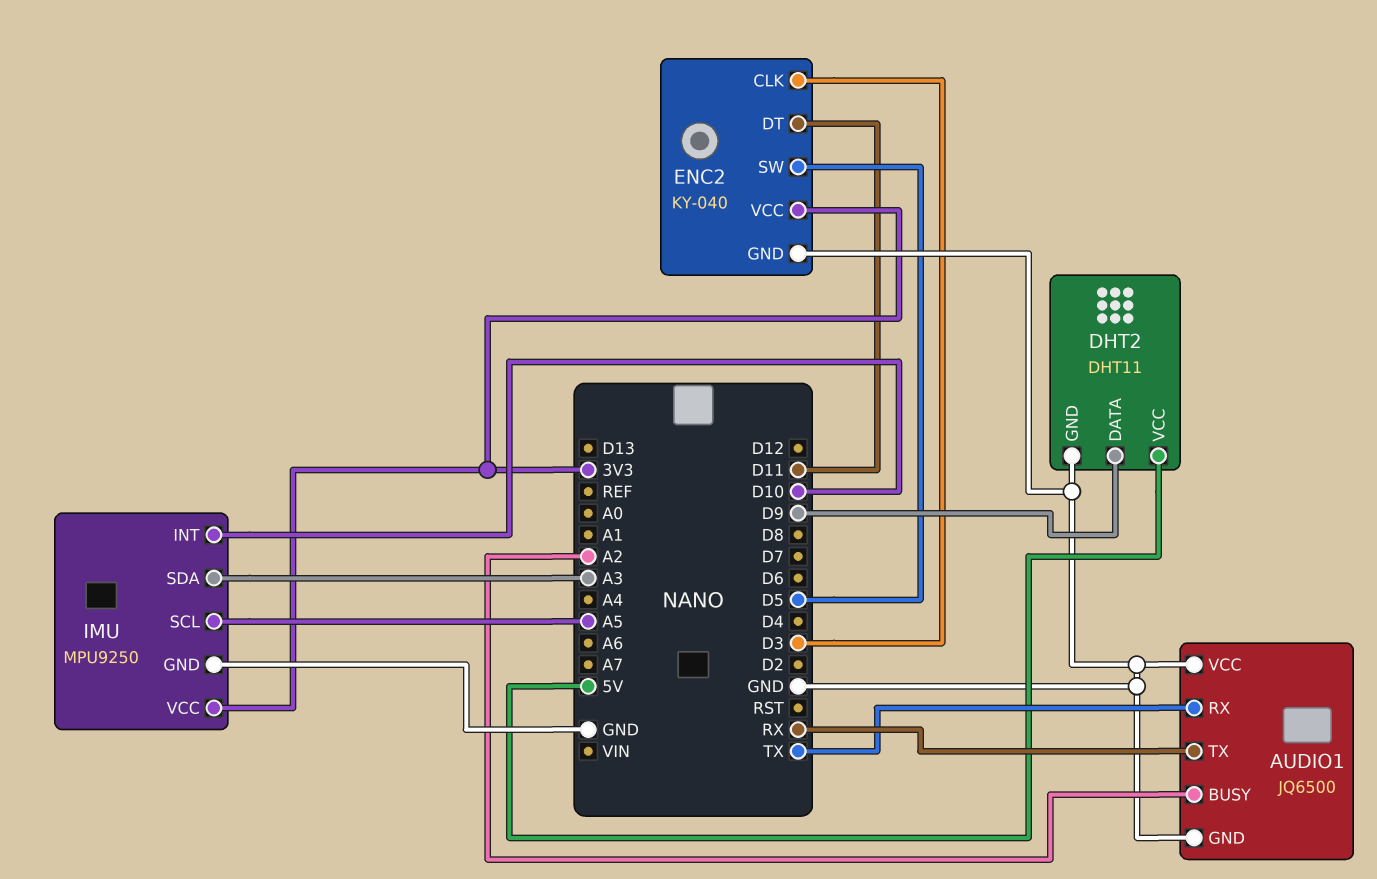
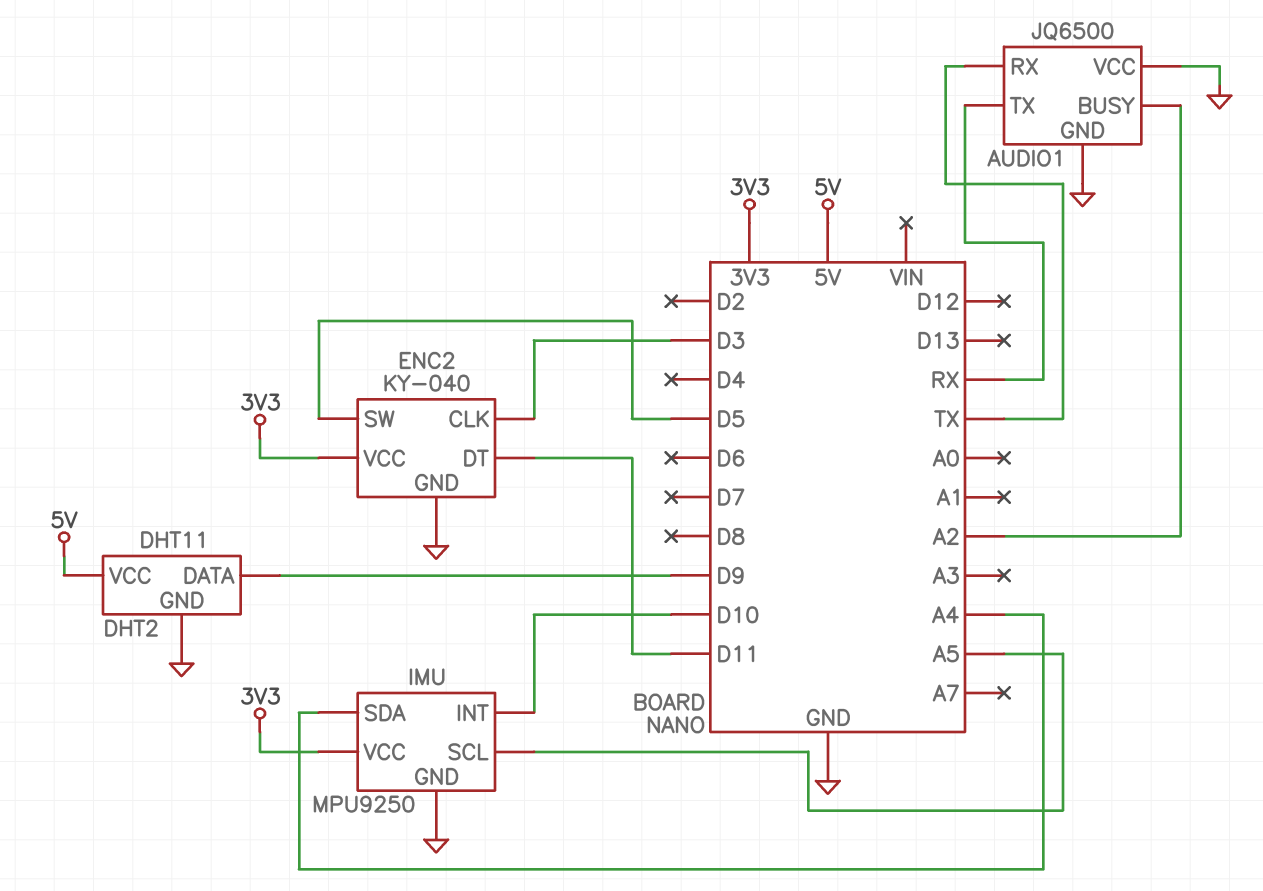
IMU pin SDA: A3 -> A4

